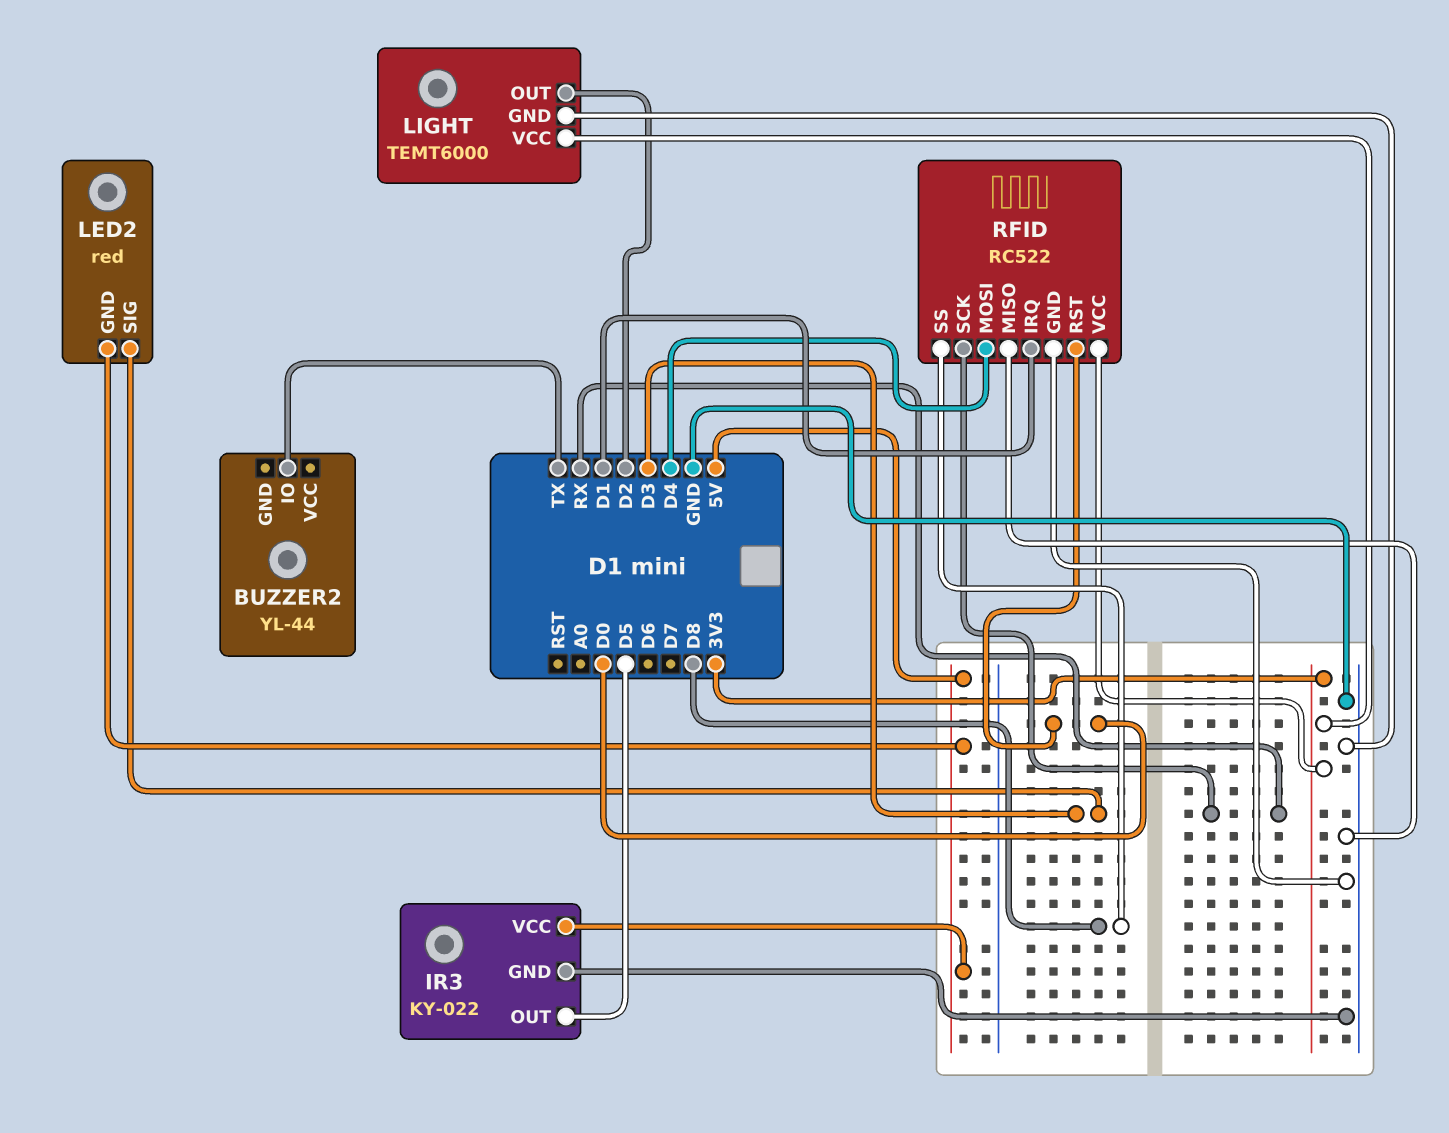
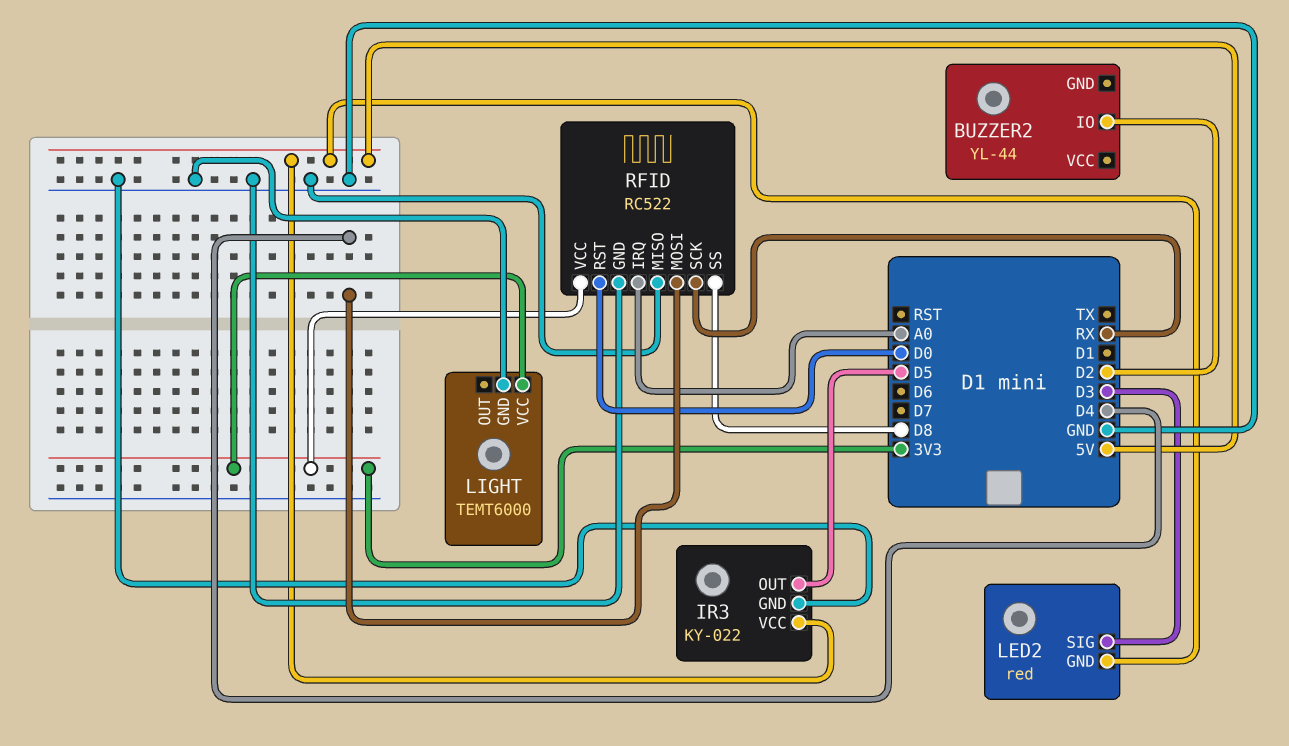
BUZZER2 pin IO: TX -> D2
LIGHT pin OUT: D2 -> none
RFID pin IRQ: D1 -> A0

